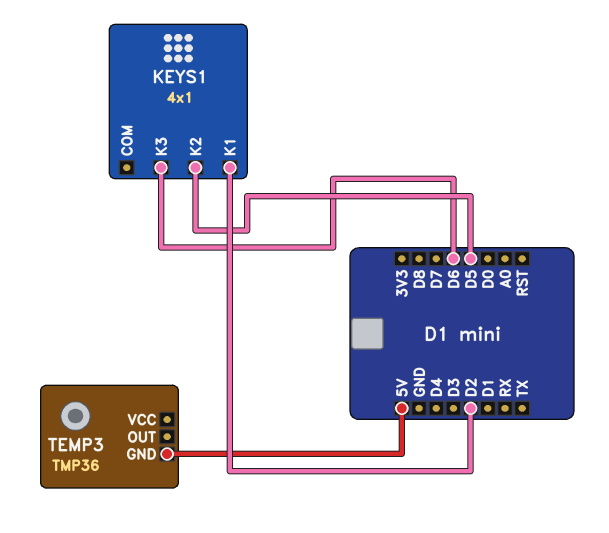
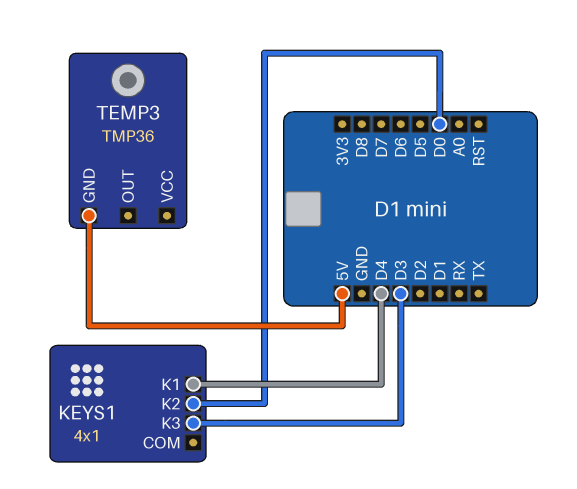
KEYS1 pin K1: D2 -> D4
KEYS1 pin K2: D5 -> D0
KEYS1 pin K3: D6 -> D3

